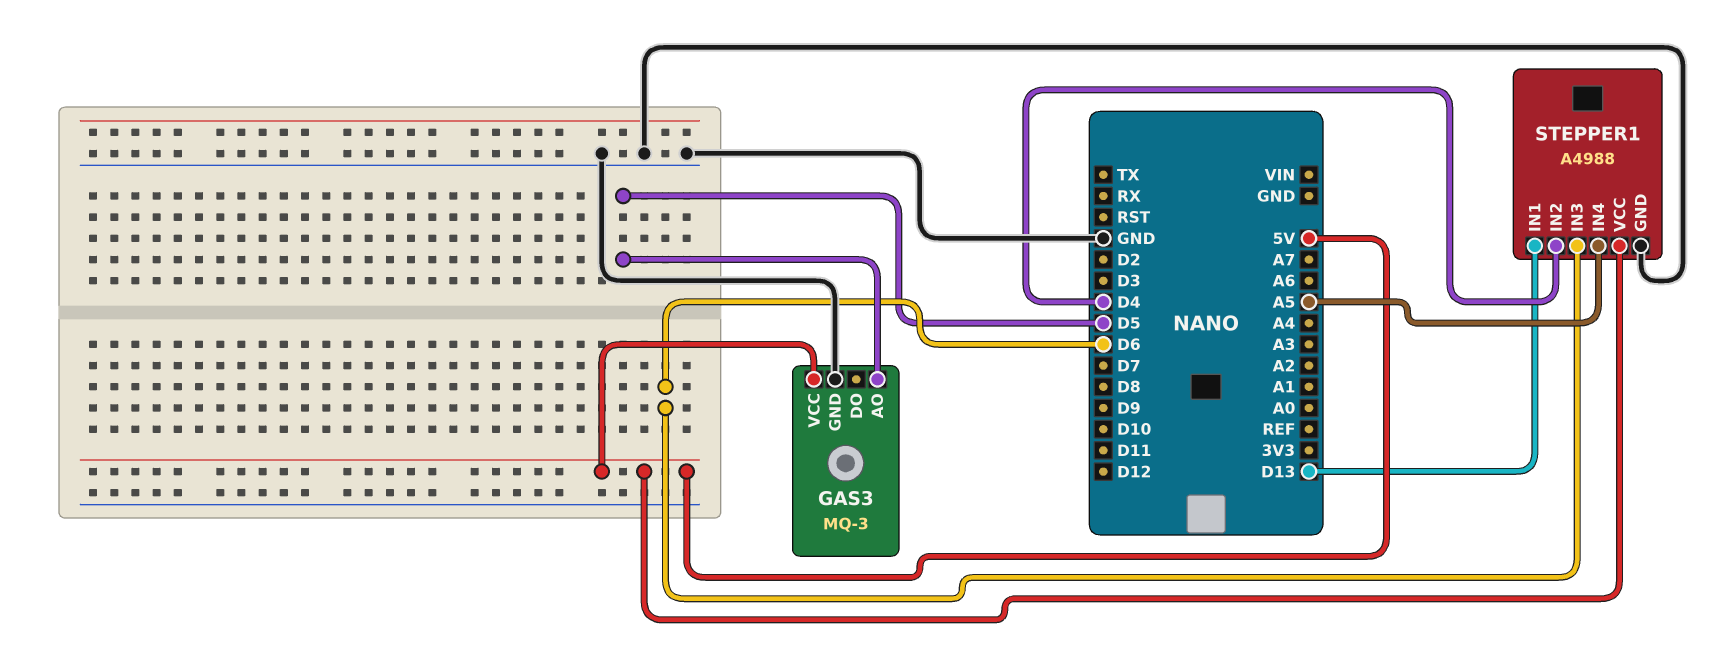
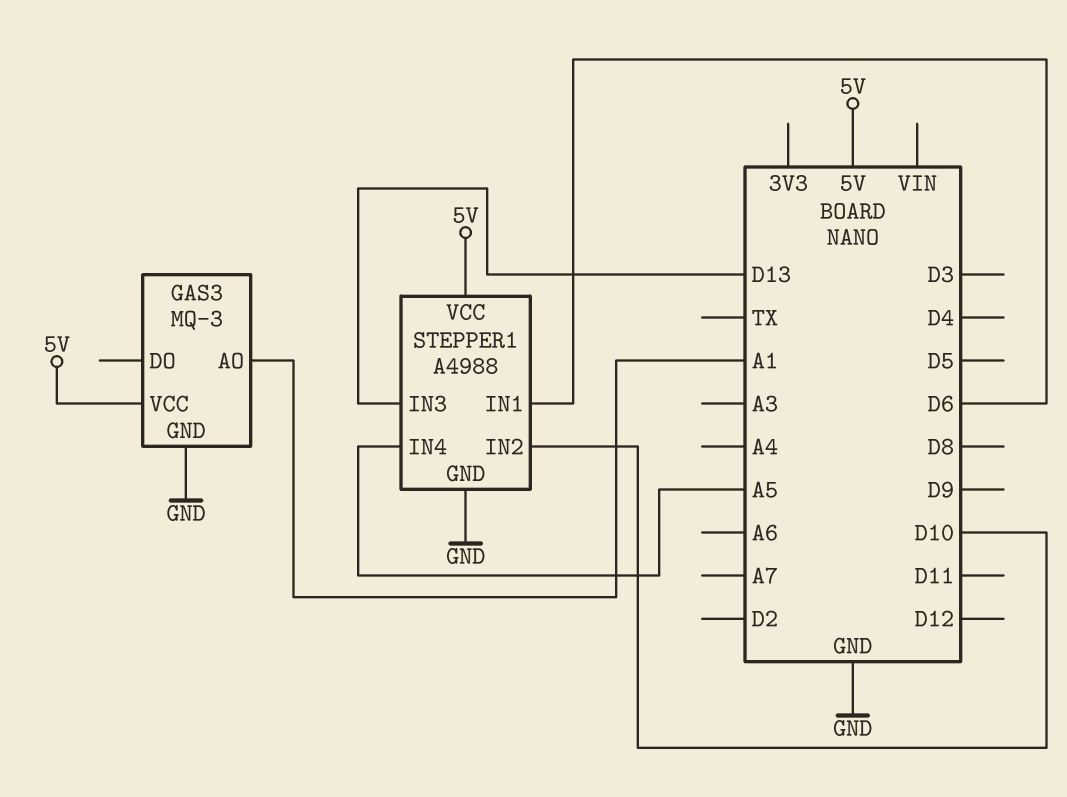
GAS3 pin AO: D5 -> A1
STEPPER1 pin IN1: D13 -> D6
STEPPER1 pin IN2: D4 -> D10
STEPPER1 pin IN3: D6 -> D13

